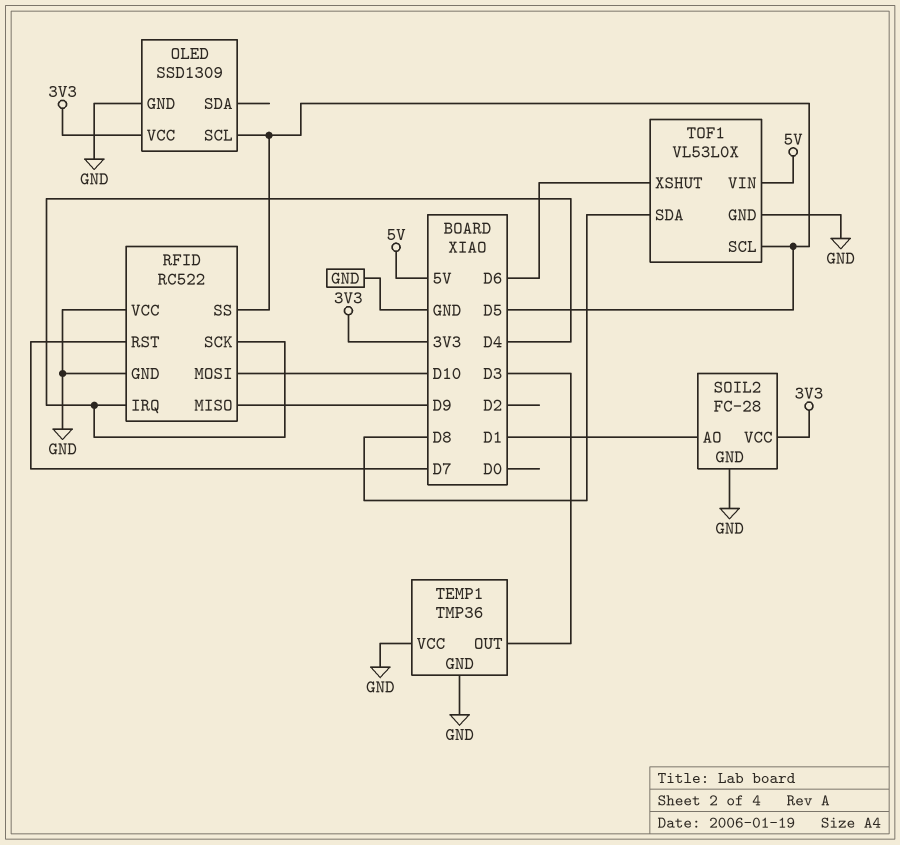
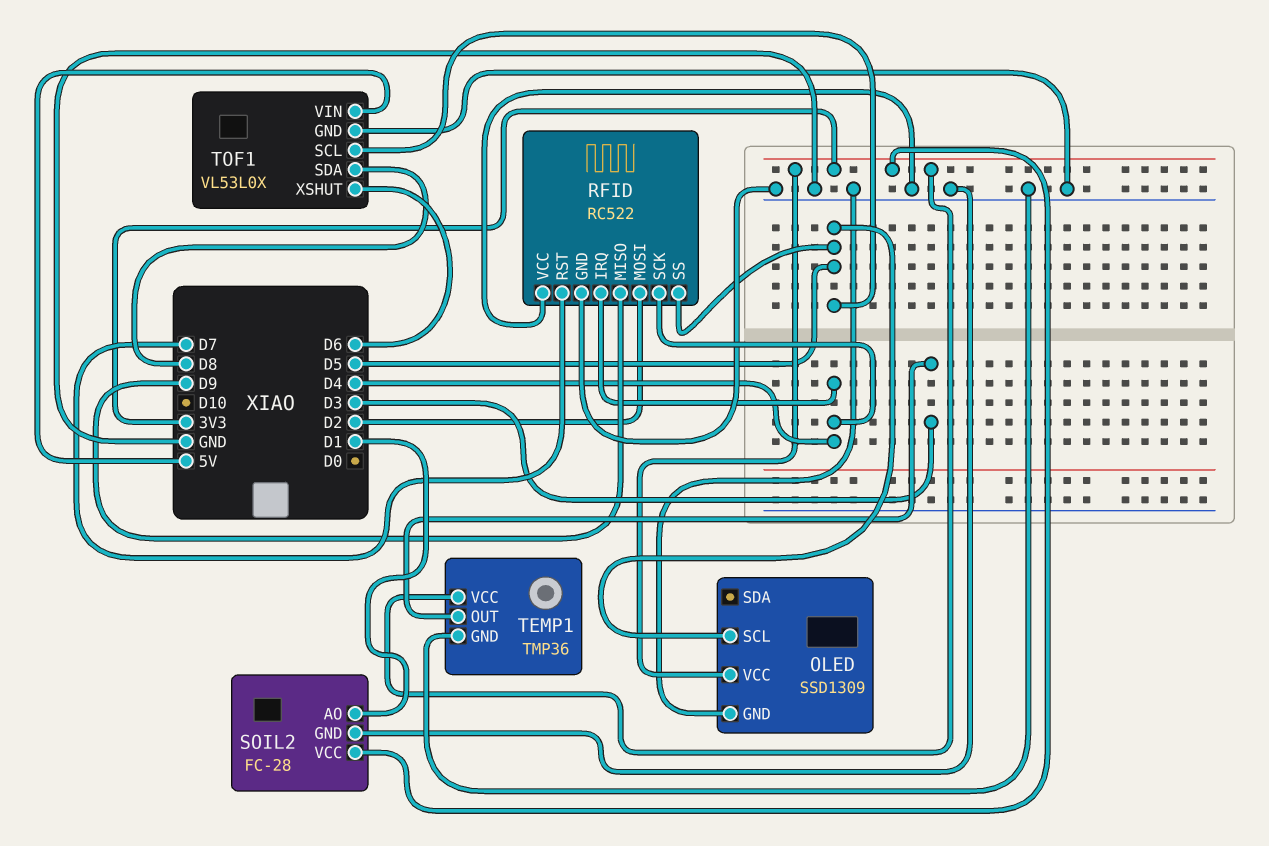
RFID pin MOSI: D10 -> D2
TEMP1 pin VCC: GND -> 3V3

